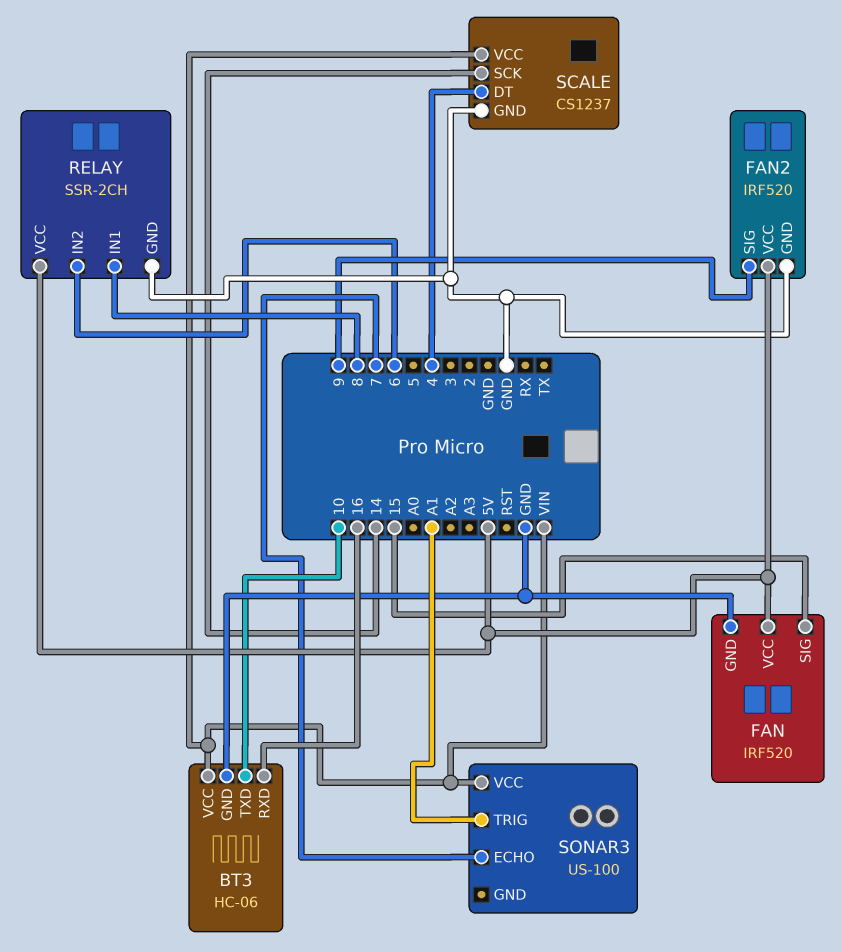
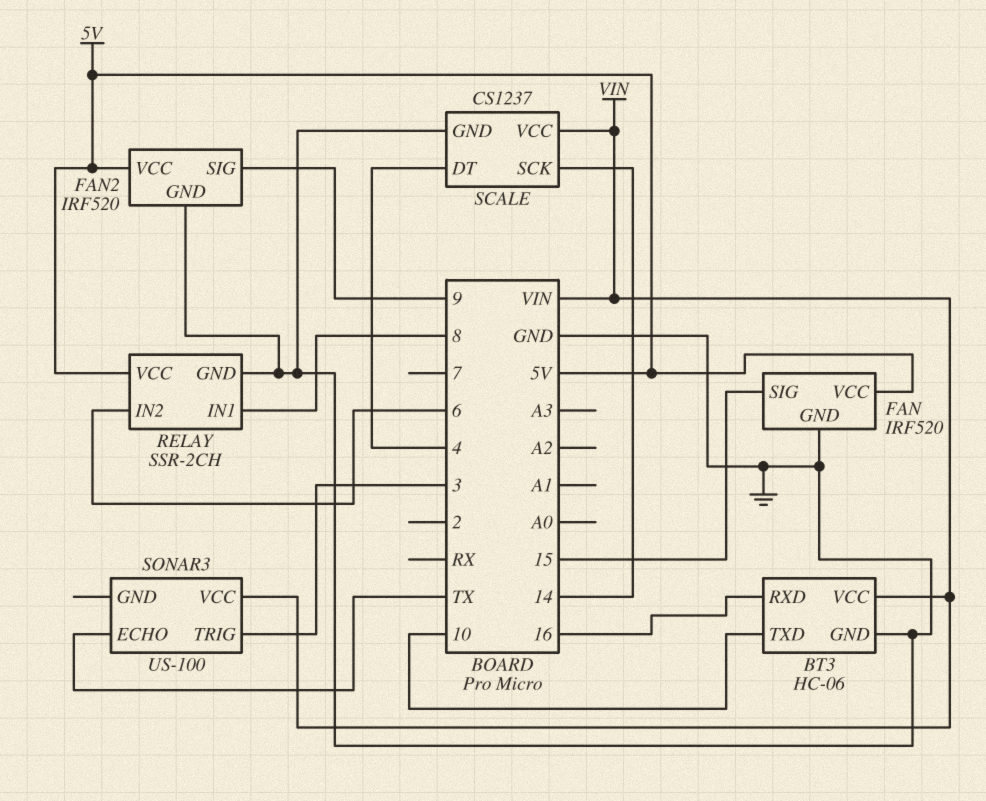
SONAR3 pin ECHO: 7 -> TX
SONAR3 pin TRIG: A1 -> 3

